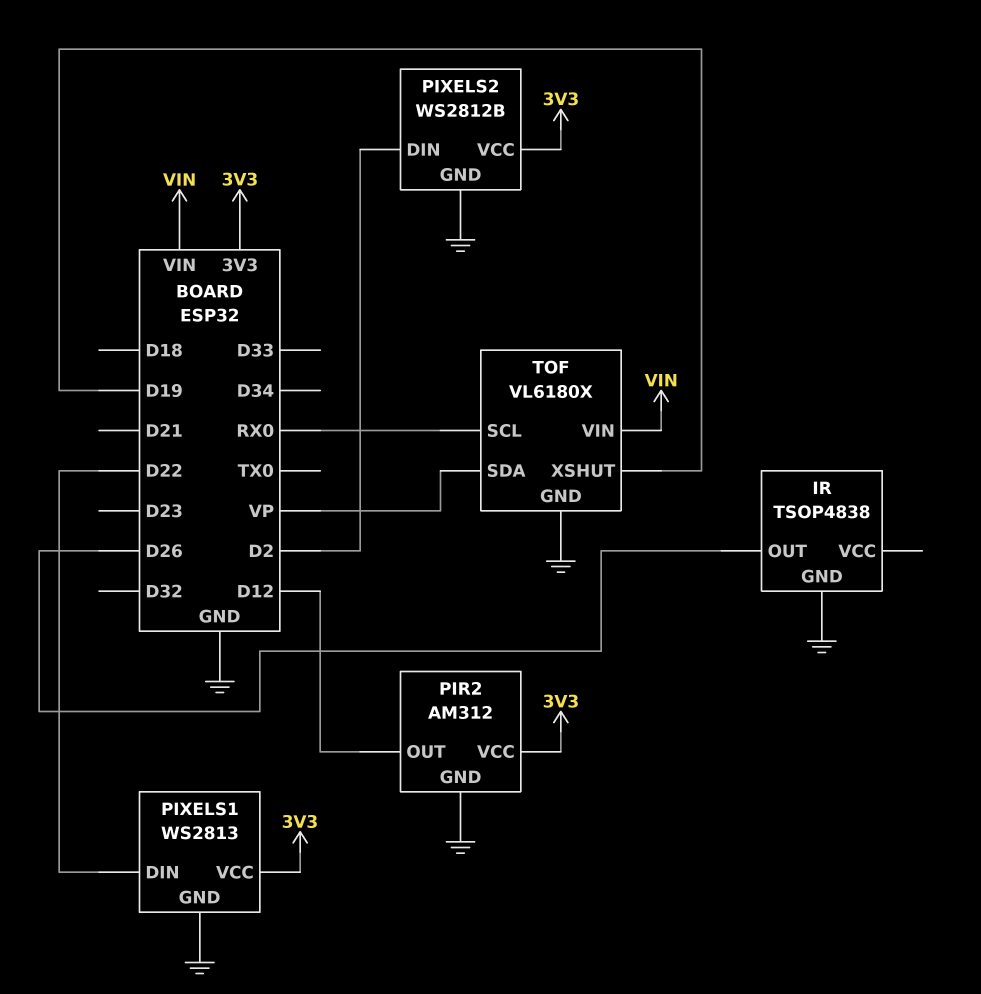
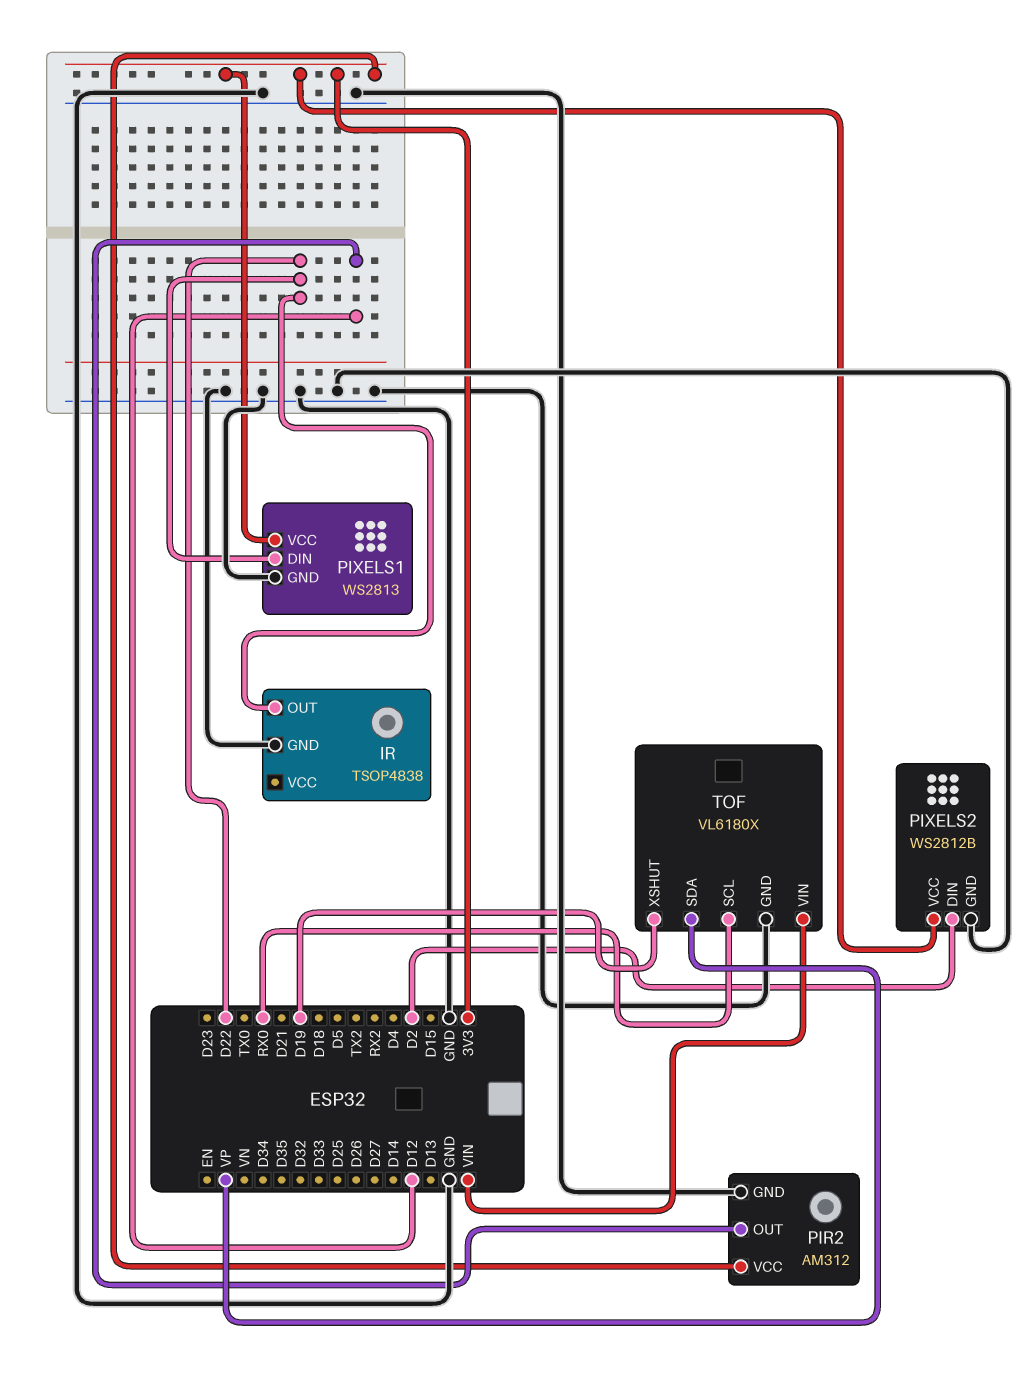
IR pin OUT: D26 -> D22

